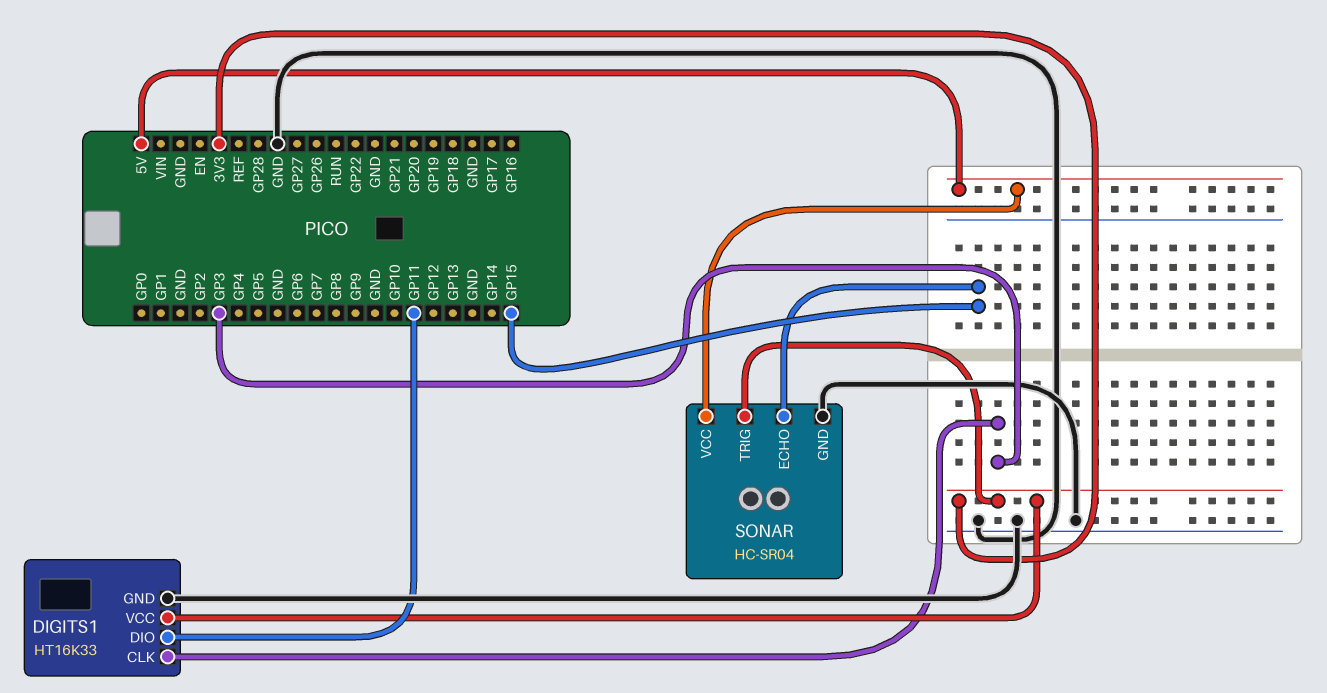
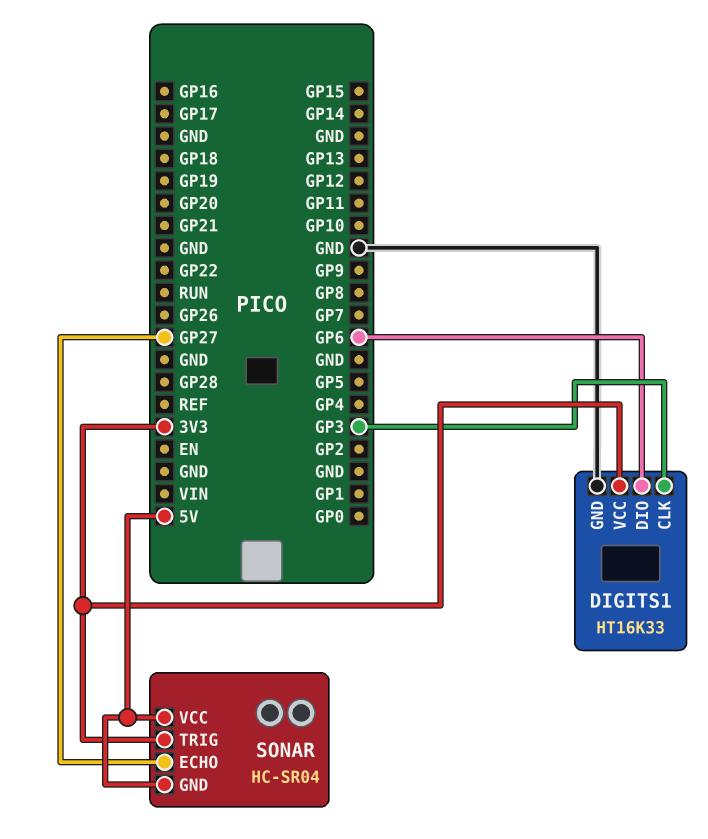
DIGITS1 pin DIO: GP11 -> GP6
SONAR pin ECHO: GP15 -> GP27
SONAR pin GND: GND -> 5V

